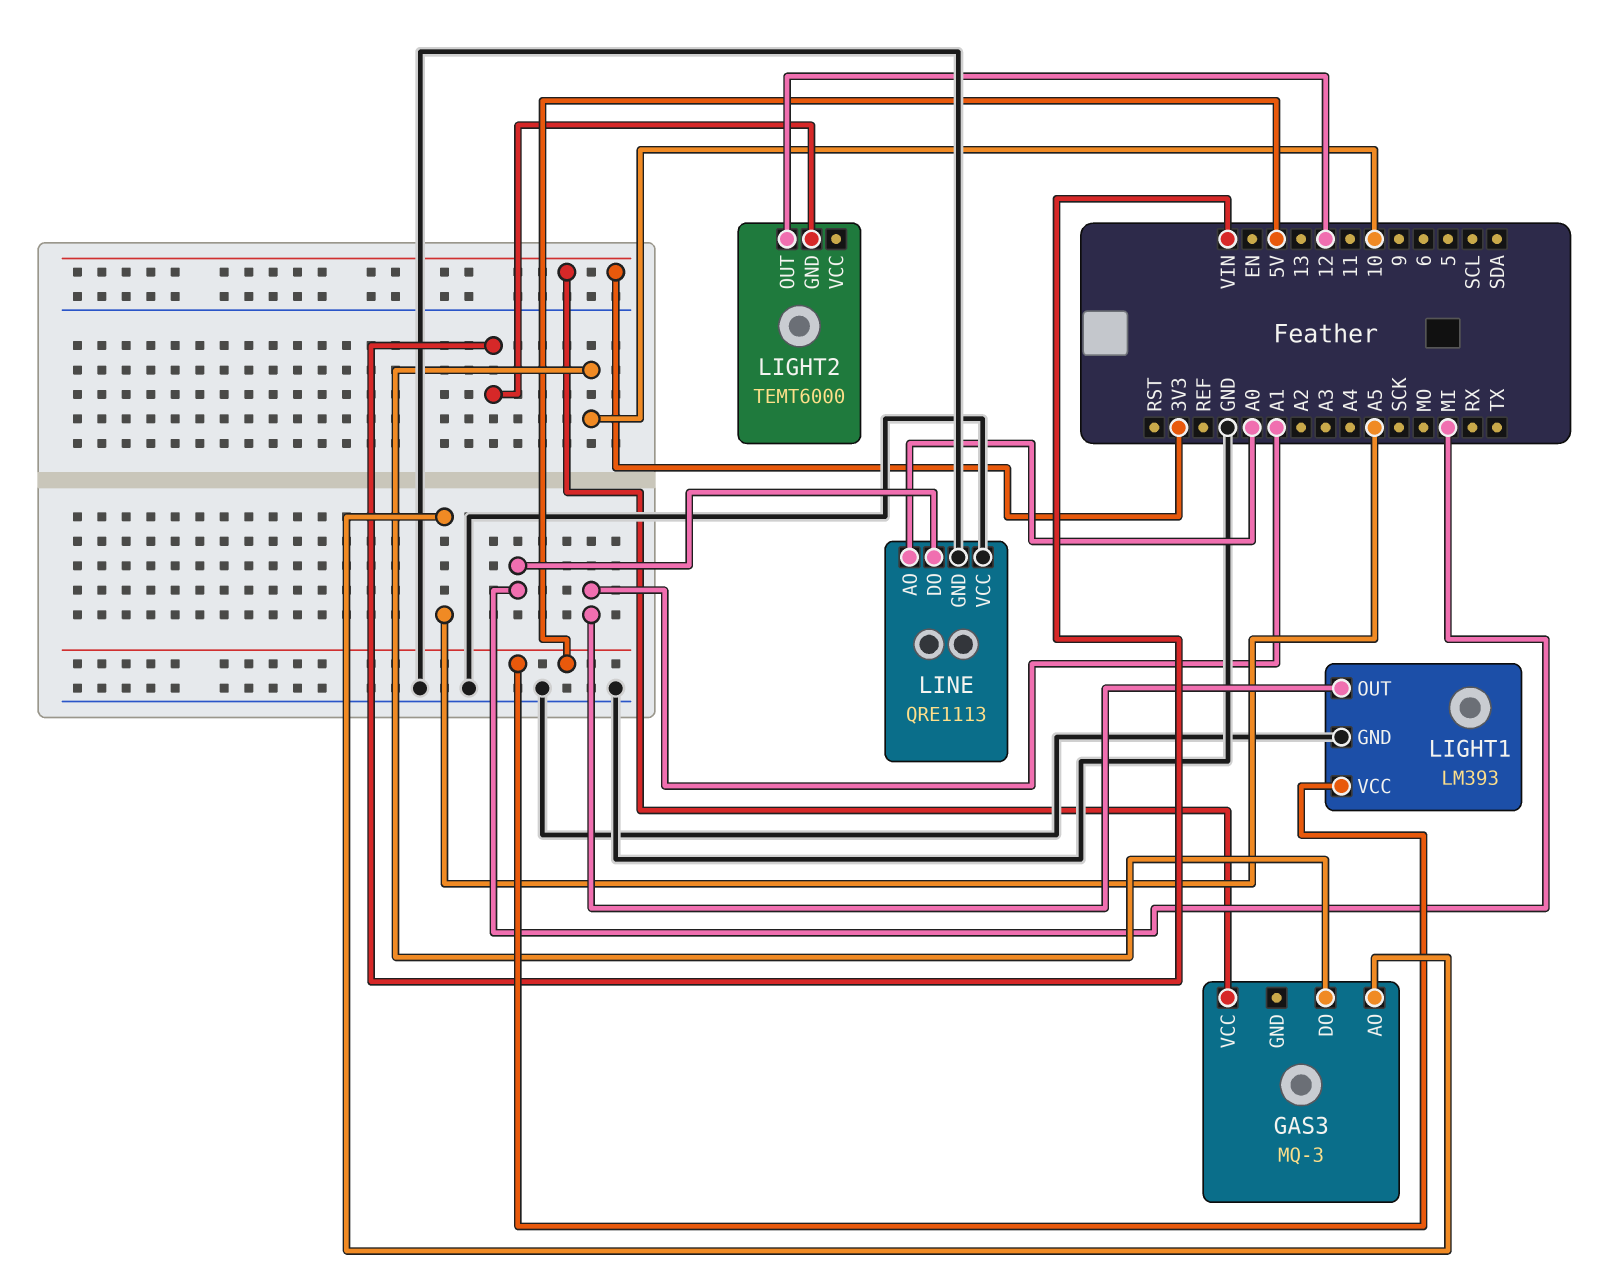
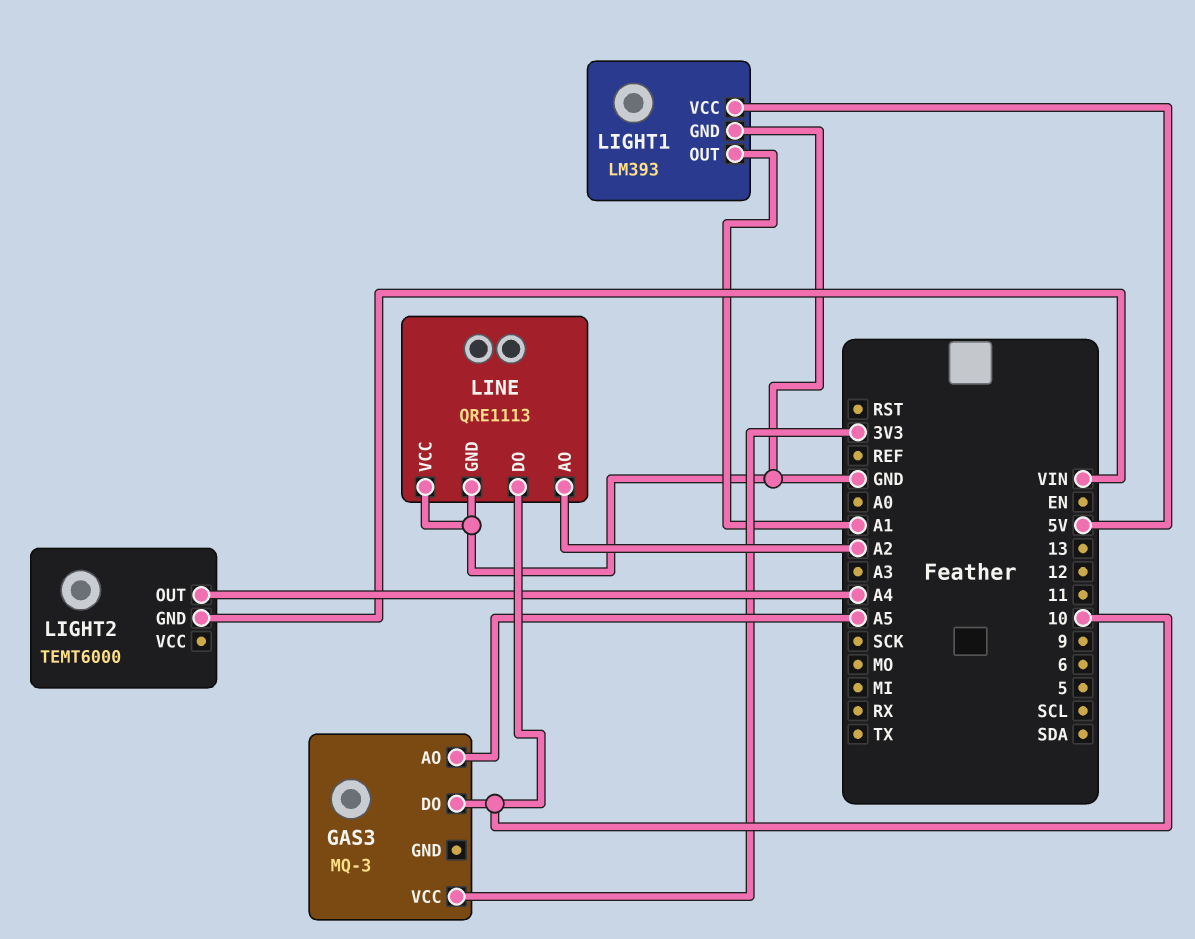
LIGHT2 pin OUT: 12 -> A4
LINE pin AO: A0 -> A2
LINE pin DO: MI -> 10

